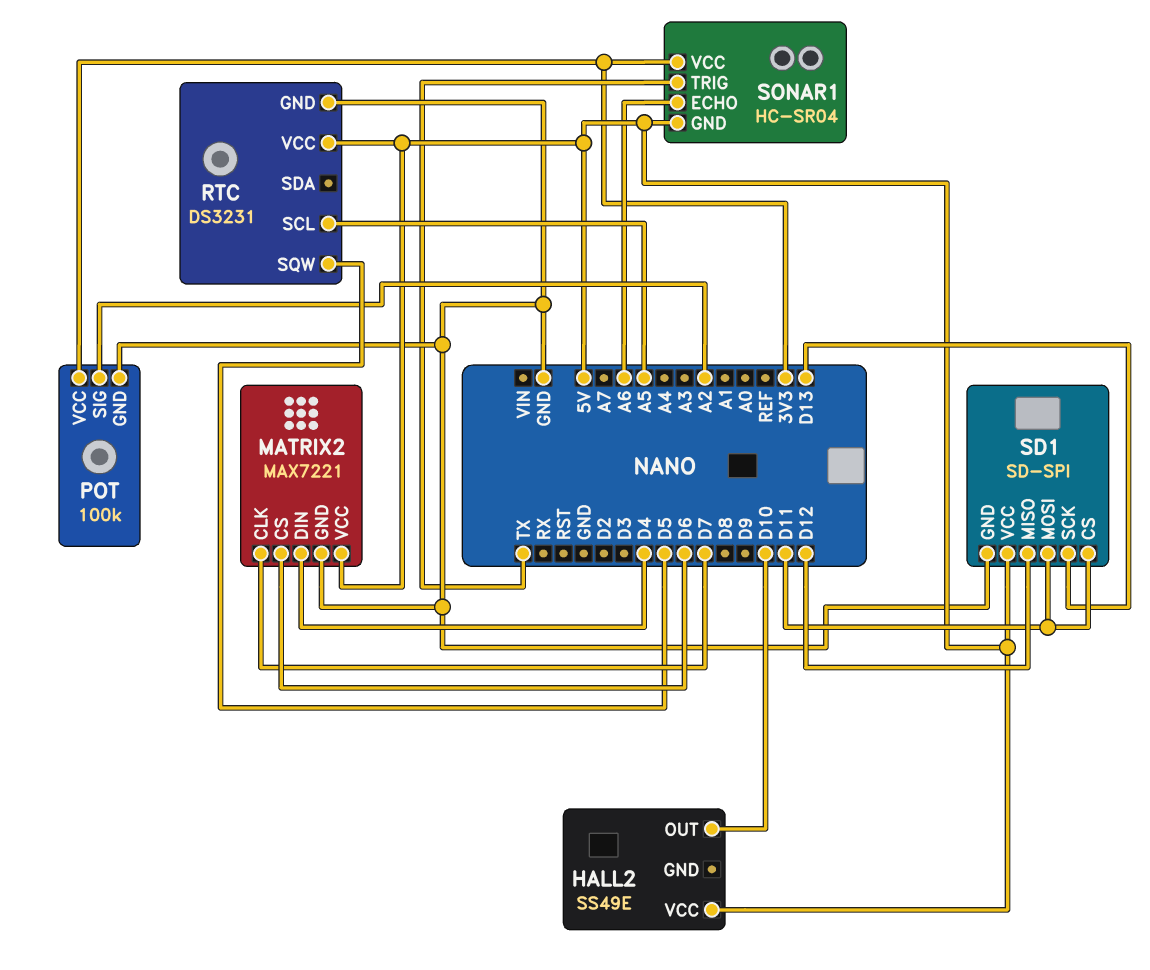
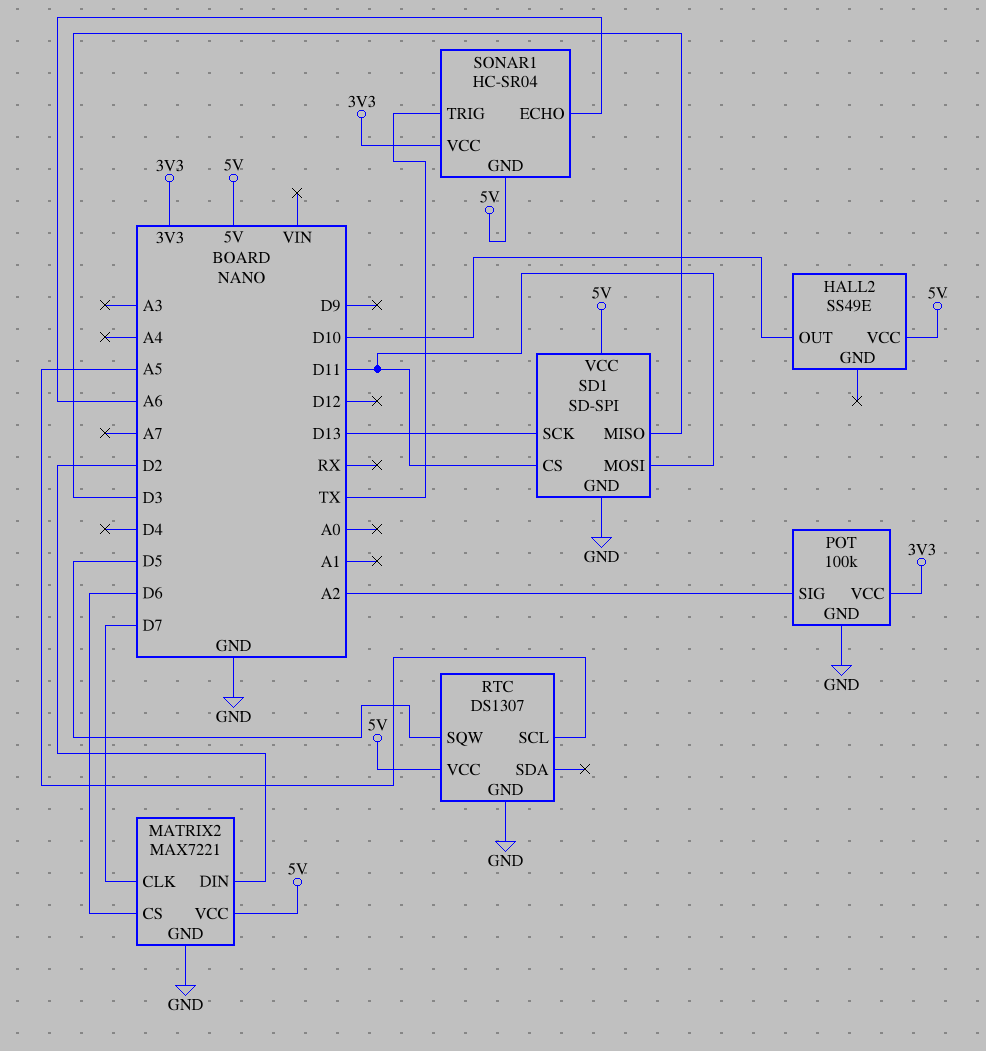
MATRIX2 pin DIN: D4 -> D2
RTC: DS3231 -> DS1307
SD1 pin MISO: D12 -> D3

